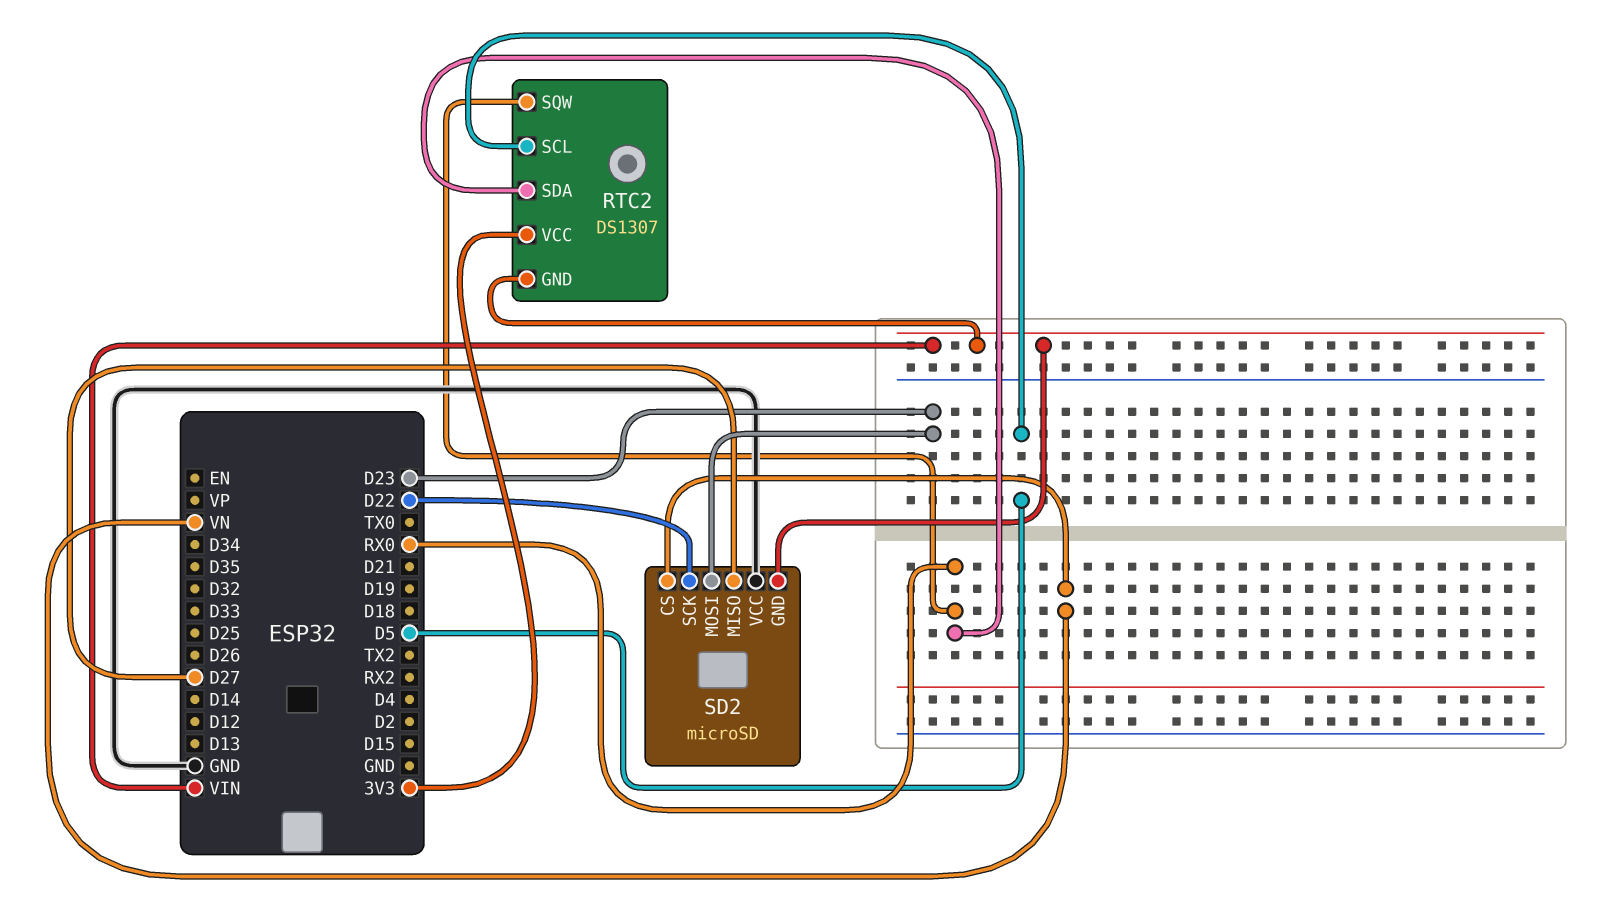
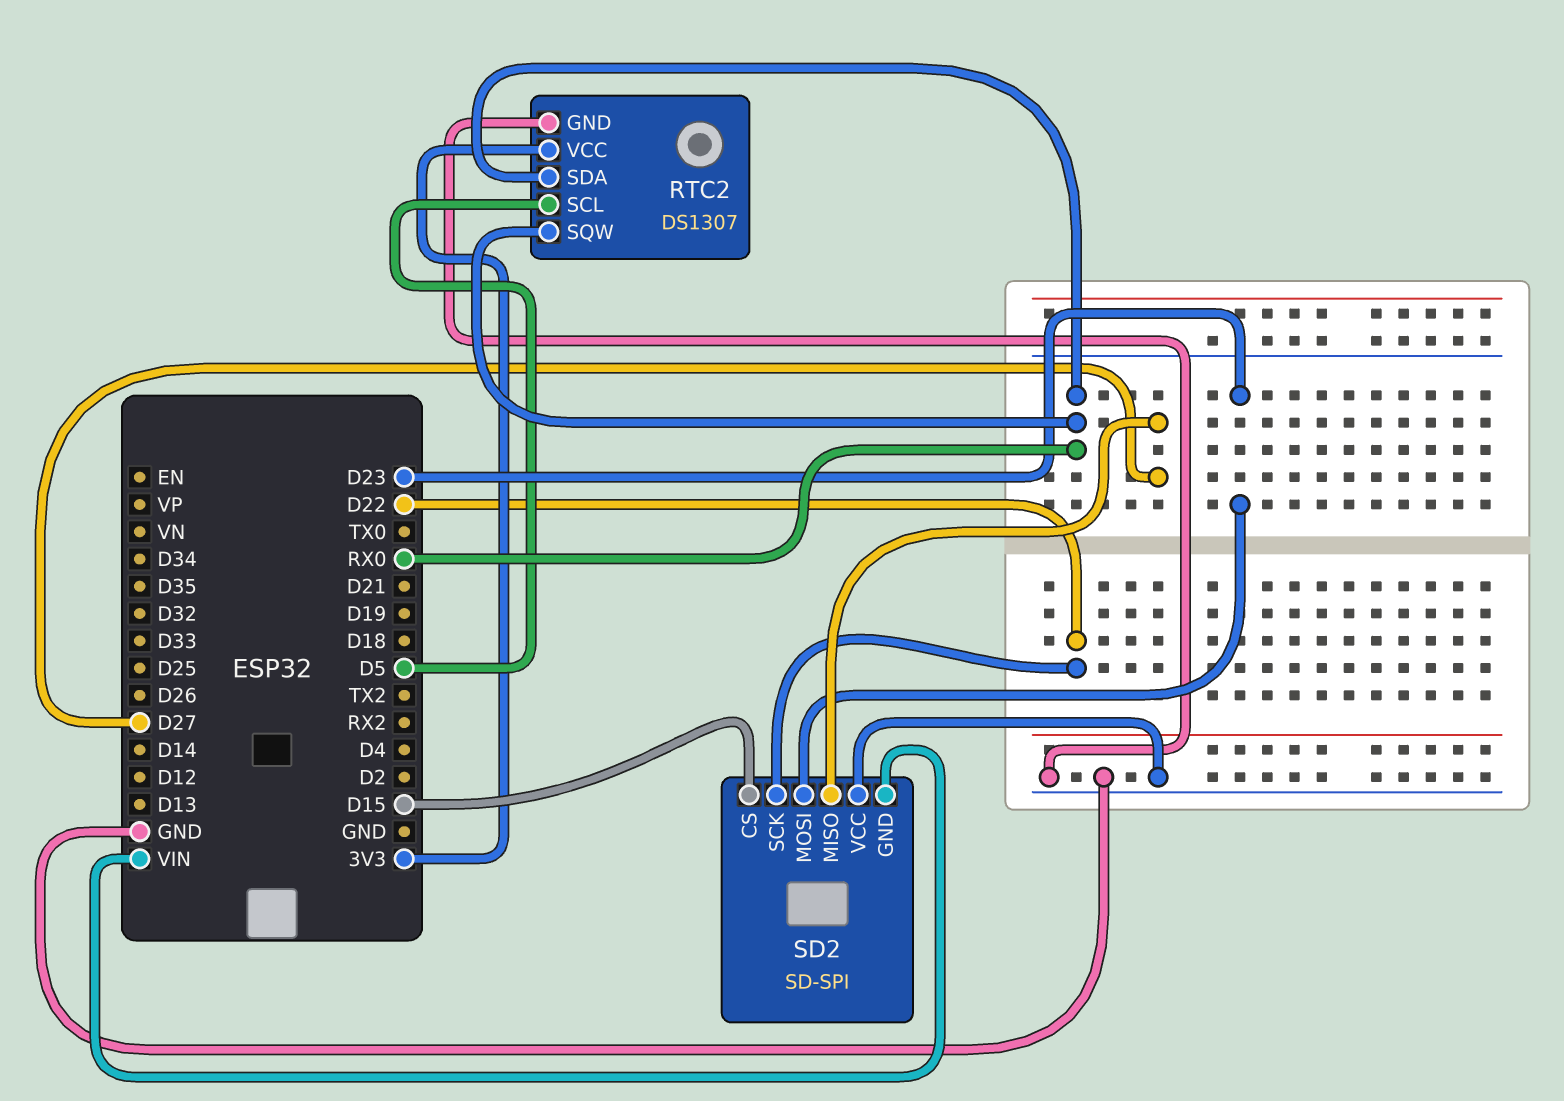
RTC2 pin GND: VIN -> GND
SD2: microSD -> SD-SPI
SD2 pin CS: VN -> D15

